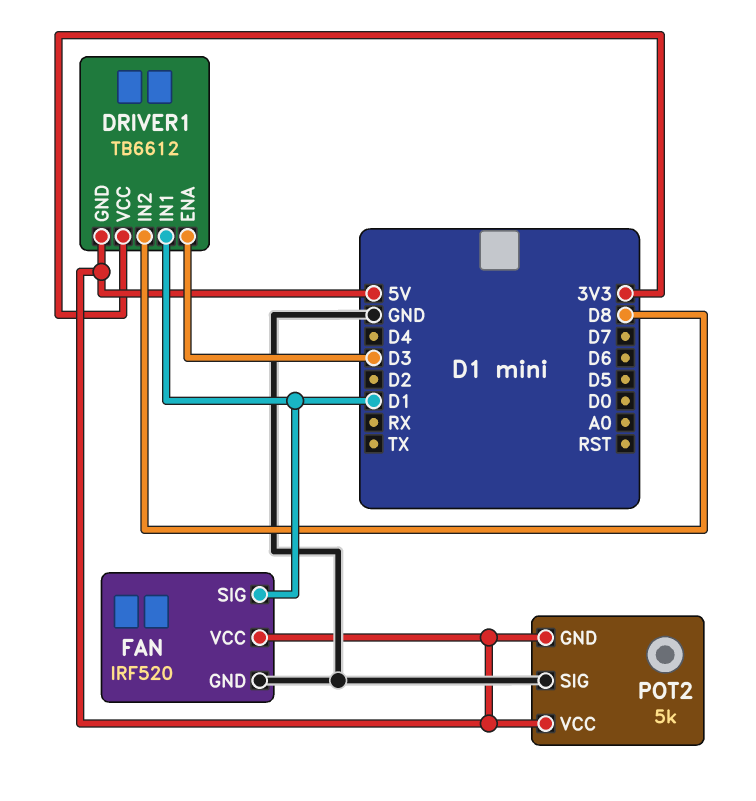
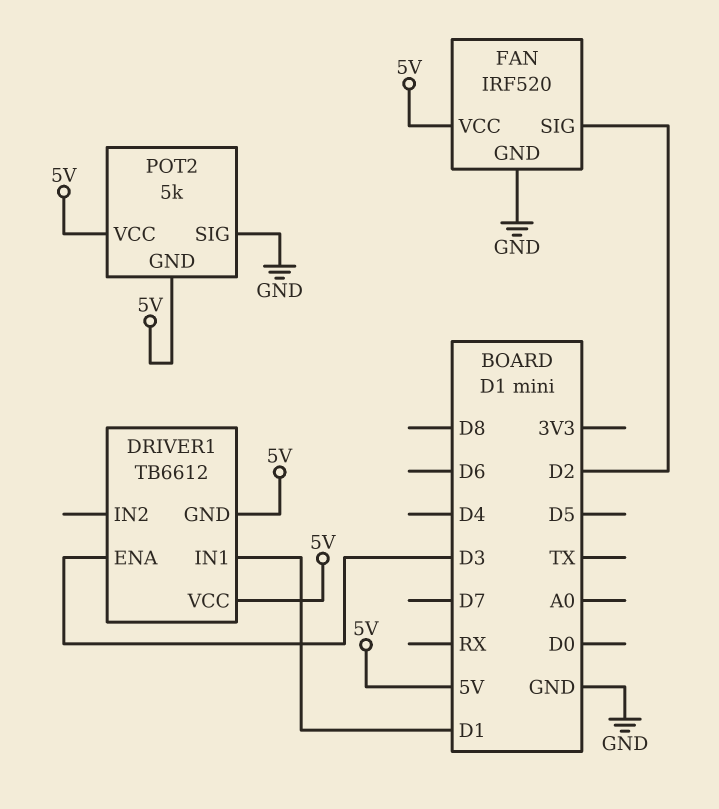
DRIVER1 pin IN2: D8 -> none
DRIVER1 pin VCC: 3V3 -> 5V
FAN pin SIG: D1 -> D2

